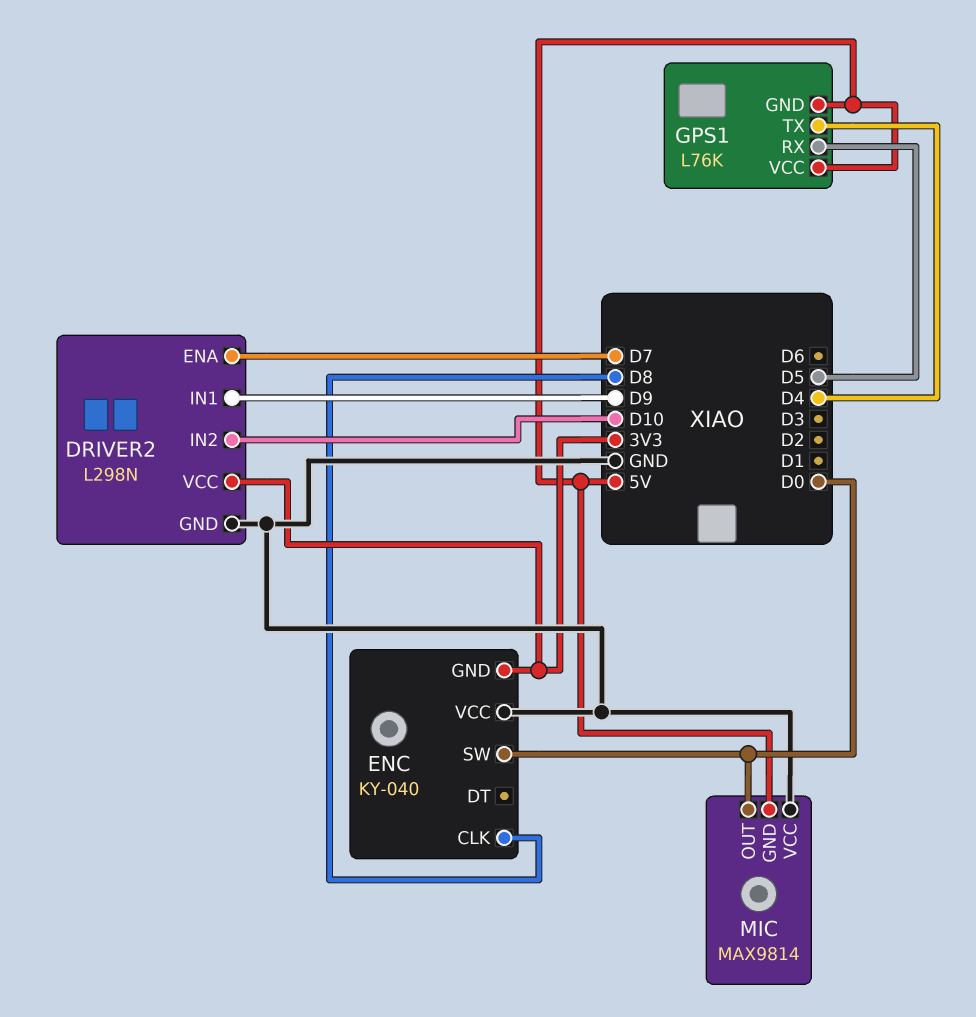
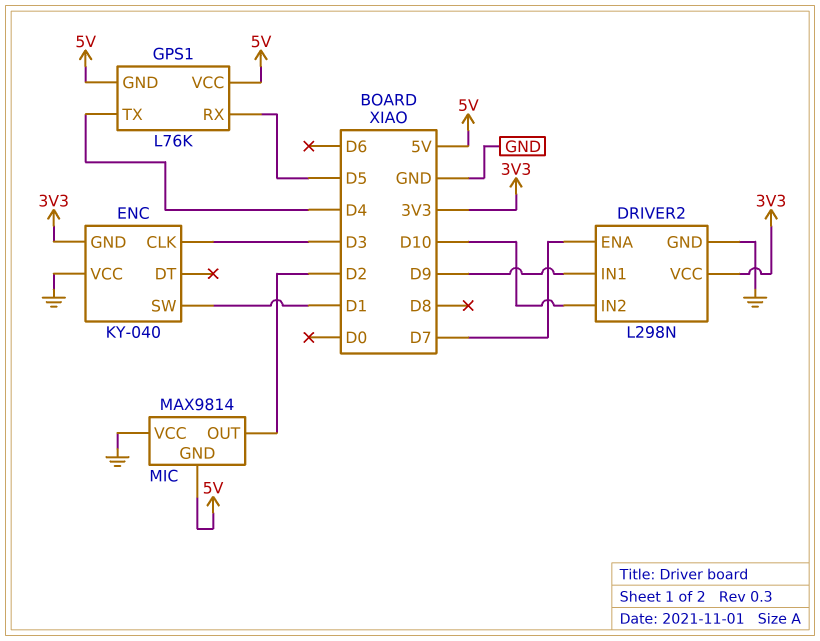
ENC pin CLK: D8 -> D3
ENC pin SW: D0 -> D1
MIC pin OUT: D0 -> D2

